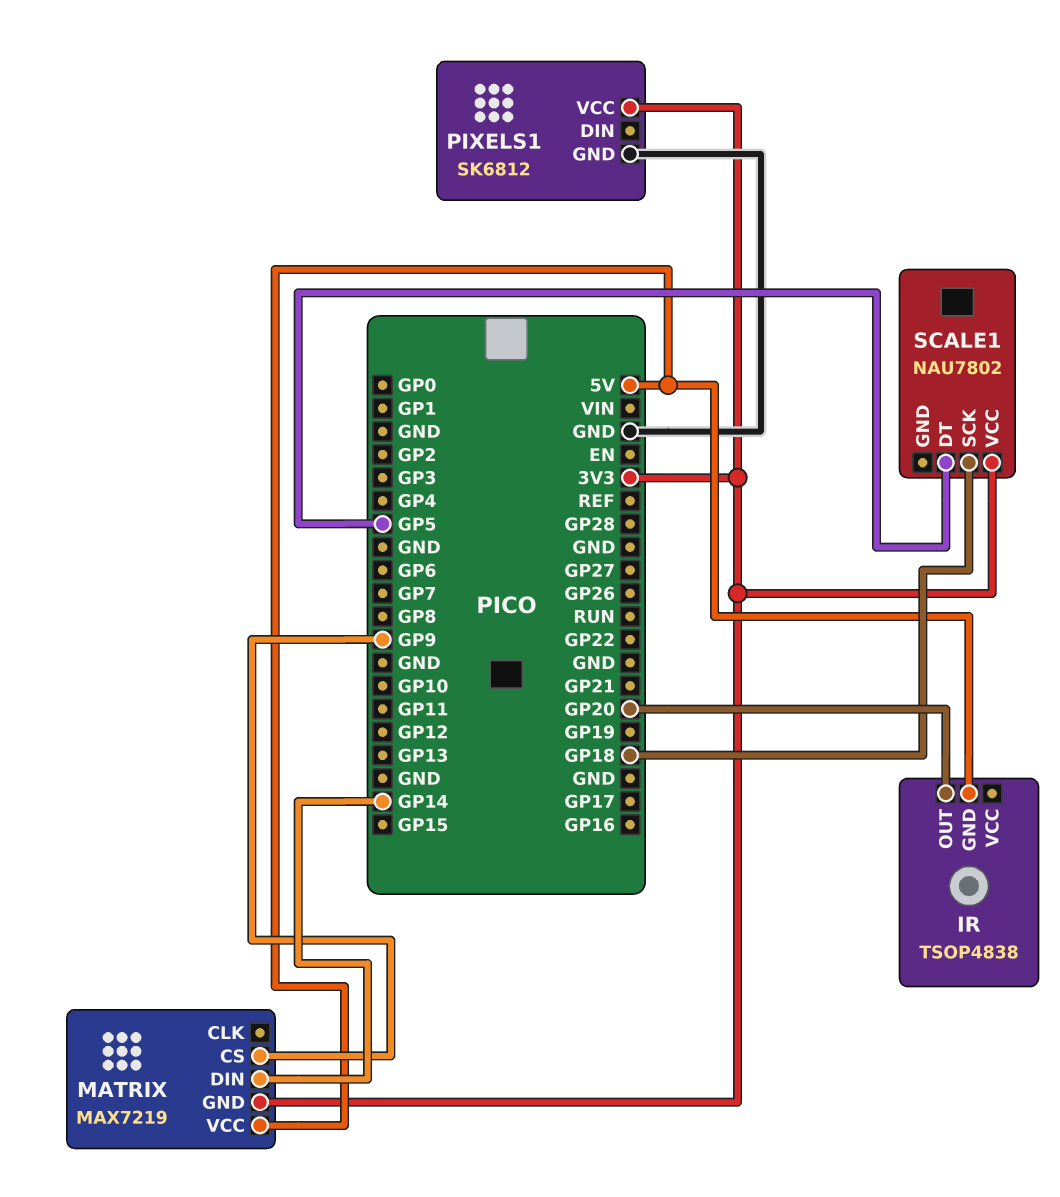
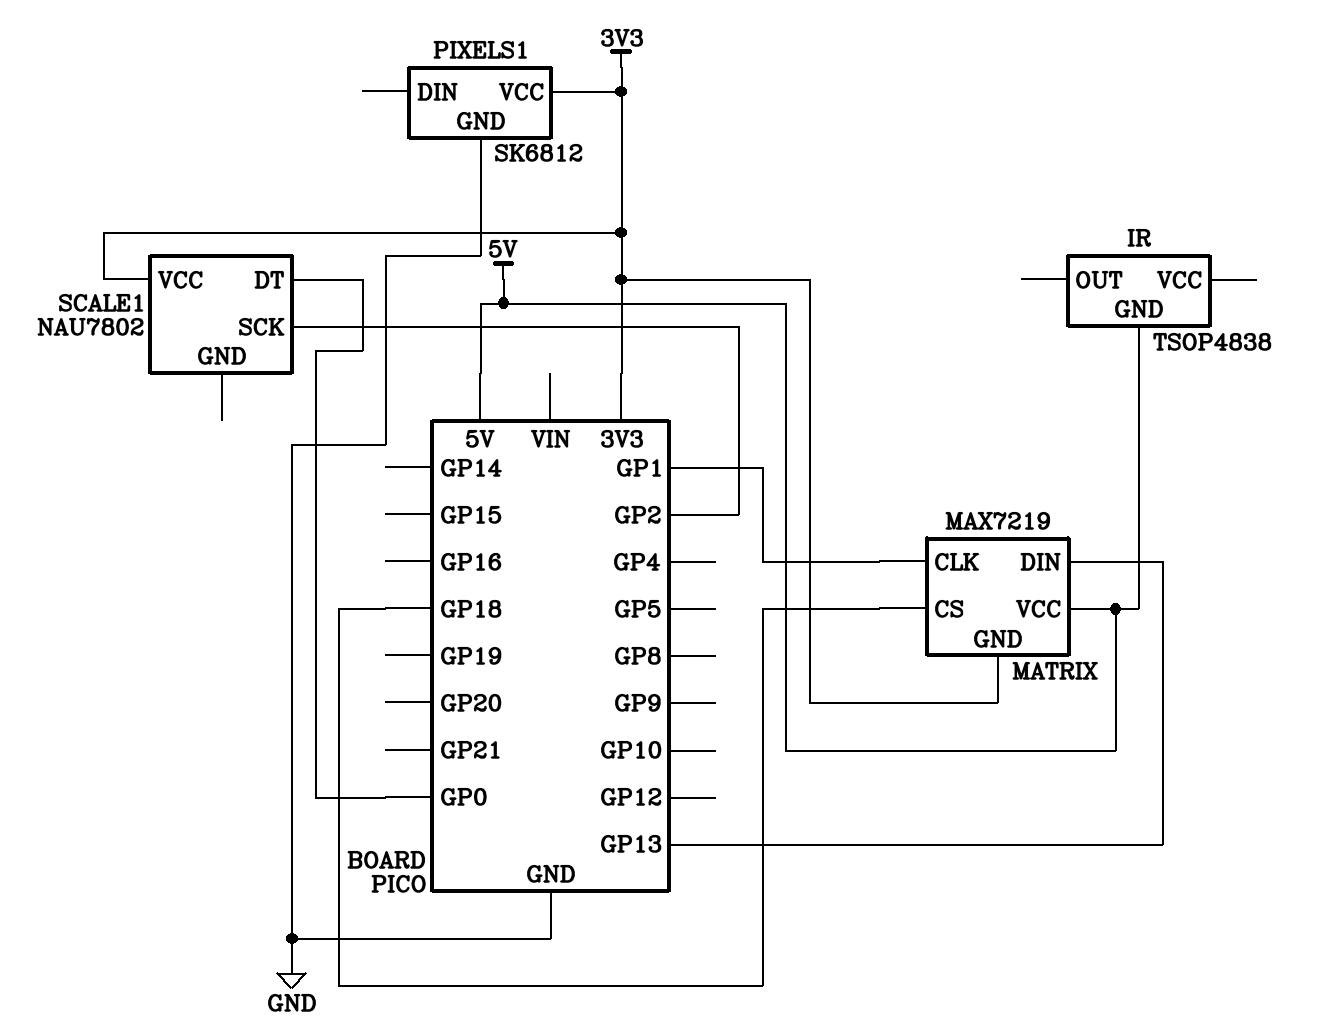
IR pin OUT: GP20 -> none
MATRIX pin CLK: none -> GP1
MATRIX pin CS: GP9 -> GP18
MATRIX pin DIN: GP14 -> GP13
SCALE1 pin DT: GP5 -> GP0
SCALE1 pin SCK: GP18 -> GP2

